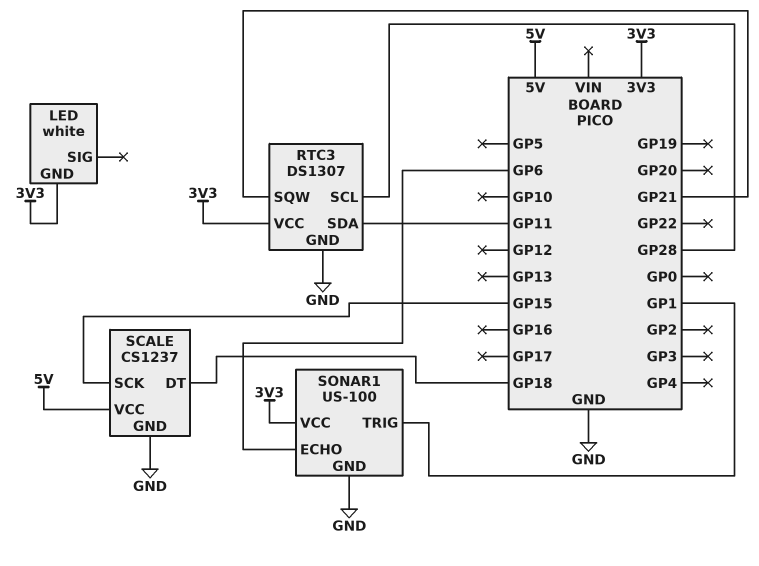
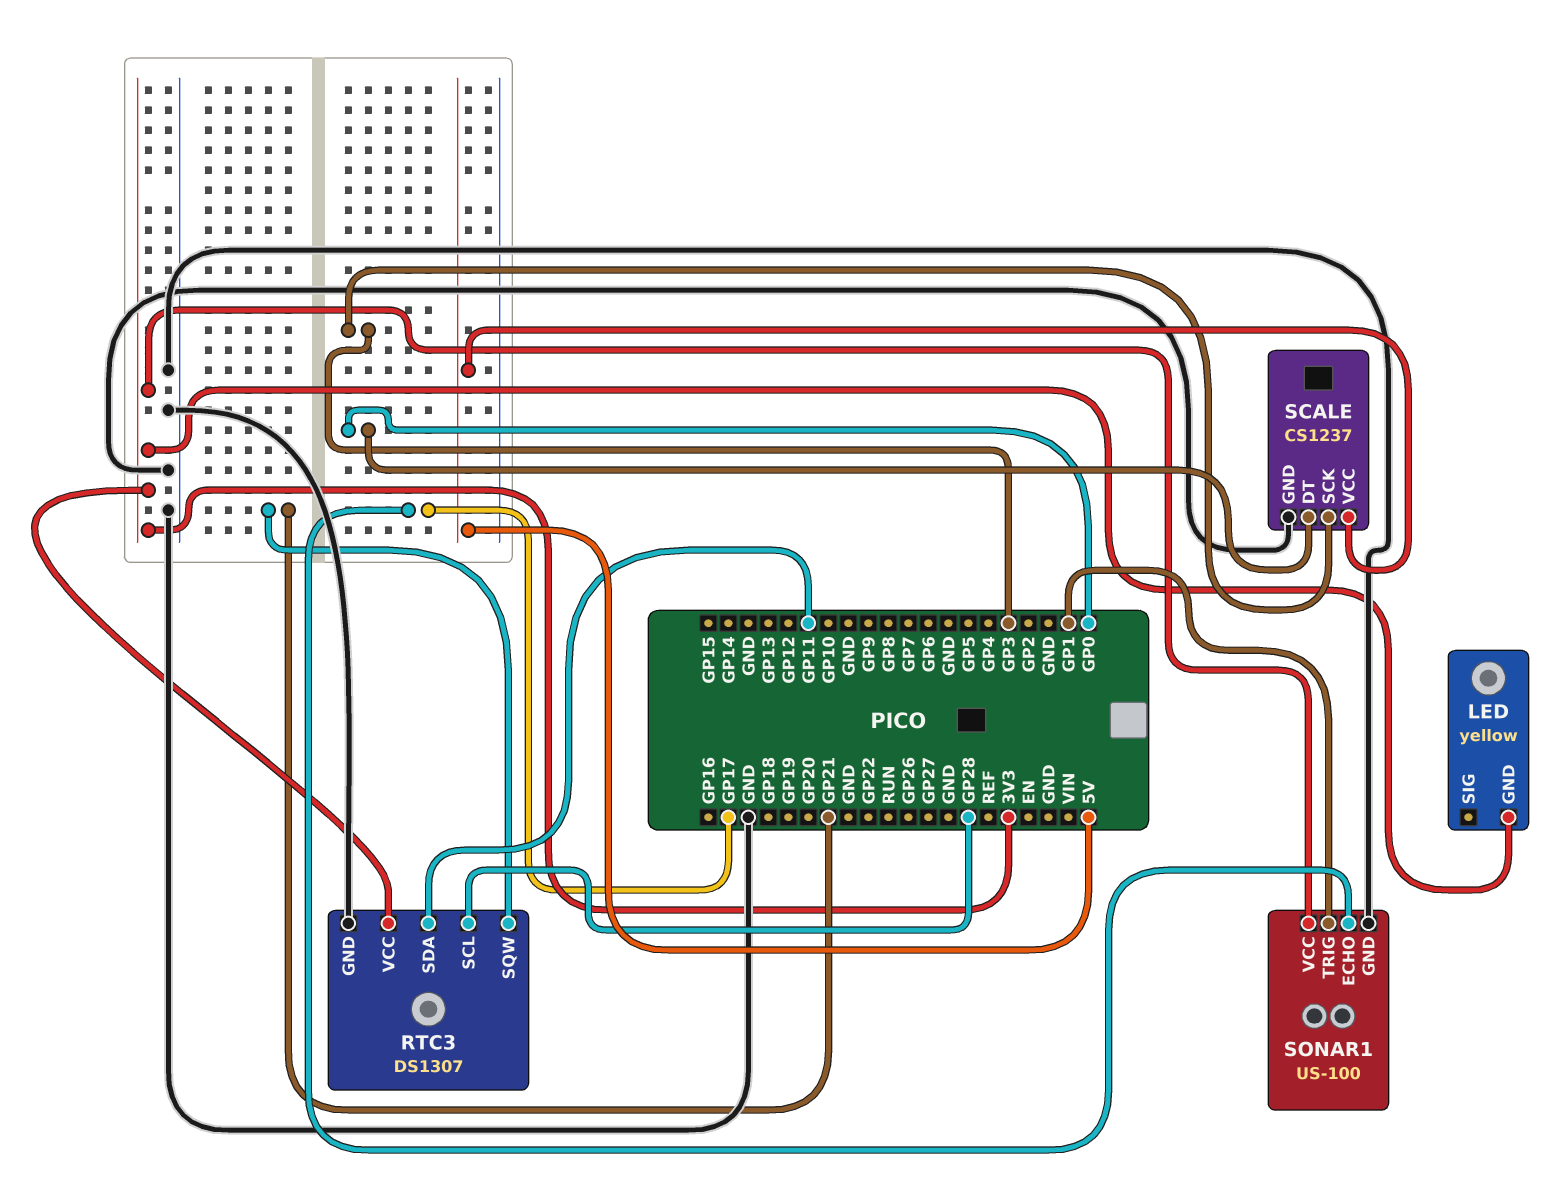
LED: white -> yellow
SCALE pin DT: GP18 -> GP0
SCALE pin SCK: GP15 -> GP3
SONAR1 pin ECHO: GP6 -> GP17

